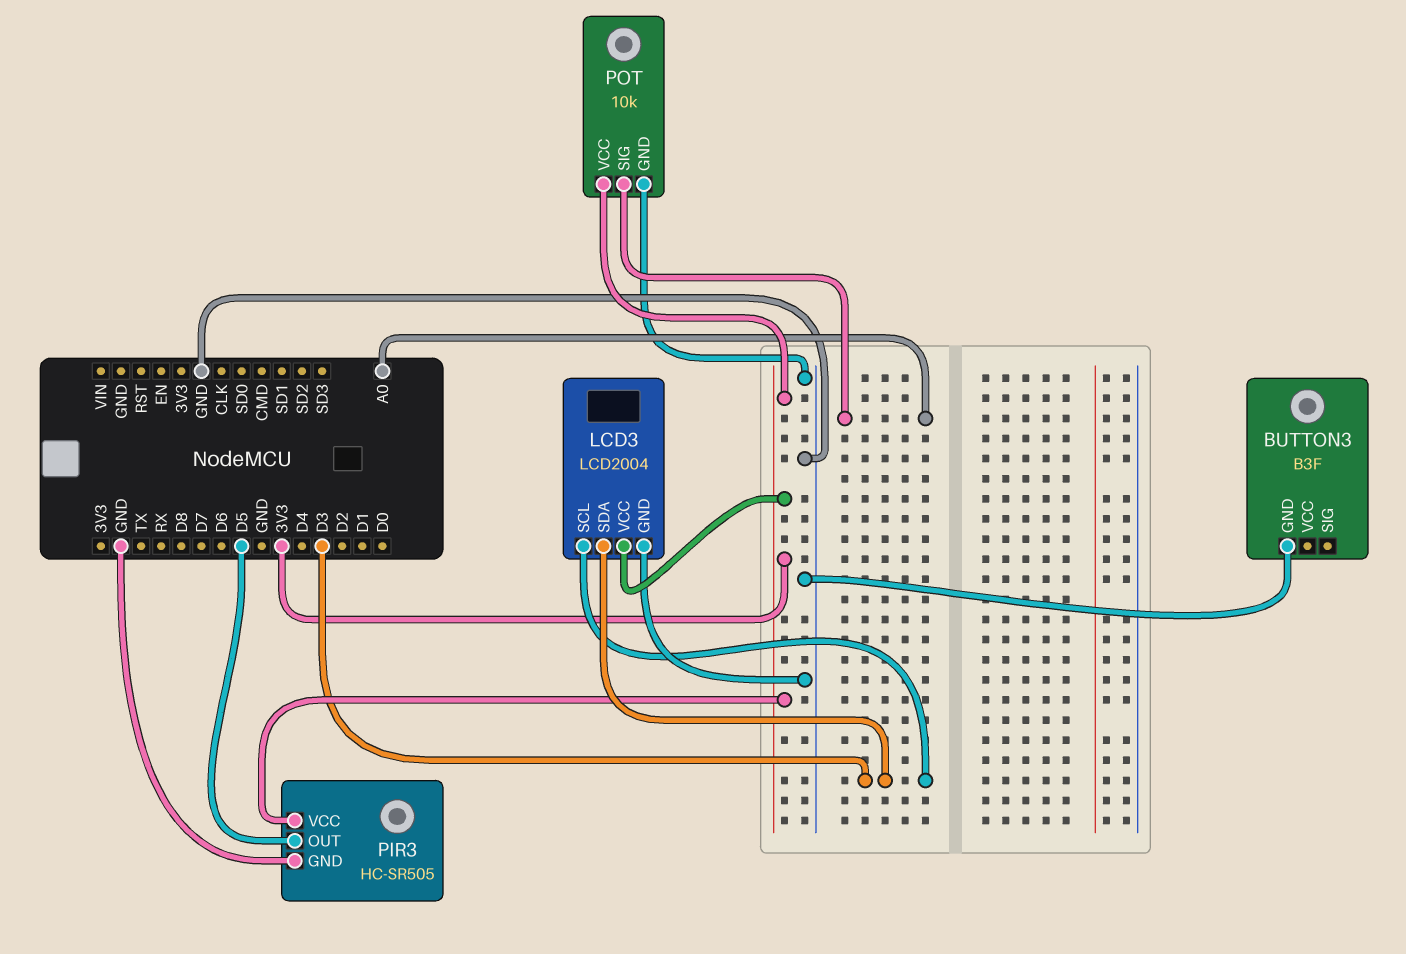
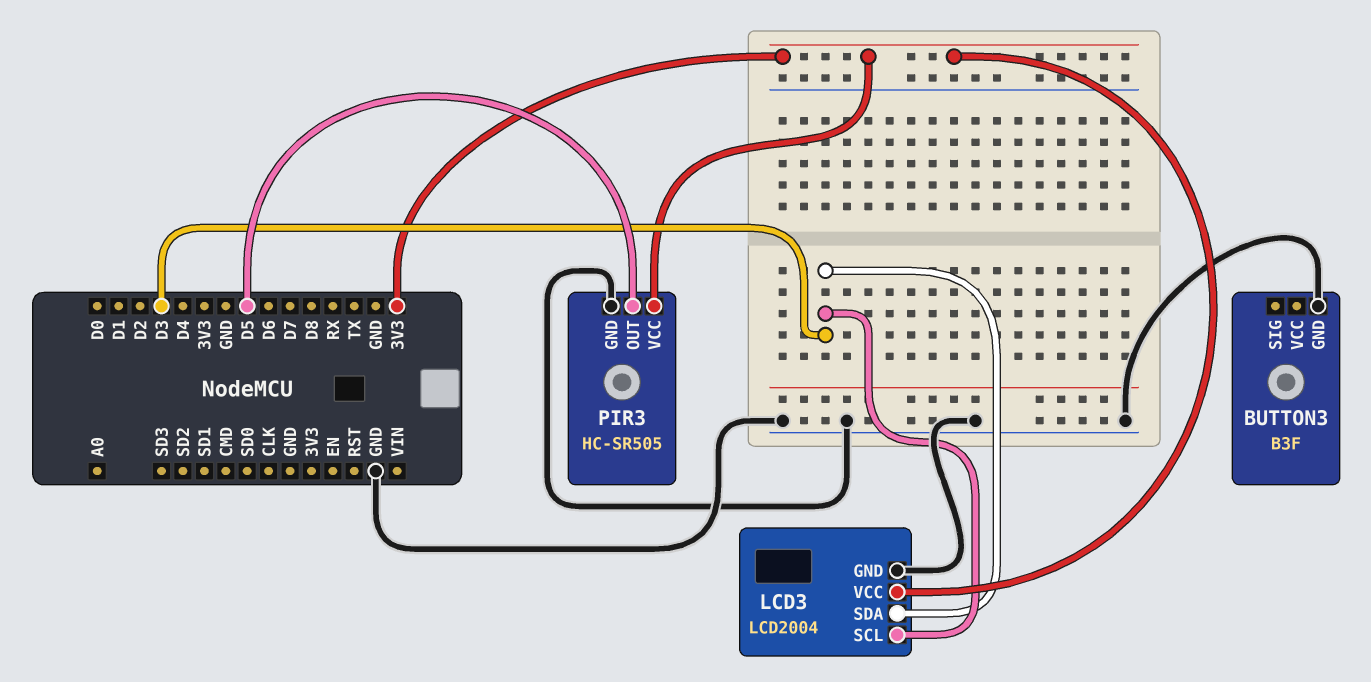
POT: 10k -> none
POT pin GND: GND -> none
POT pin SIG: A0 -> none
POT pin VCC: 3V3 -> none

